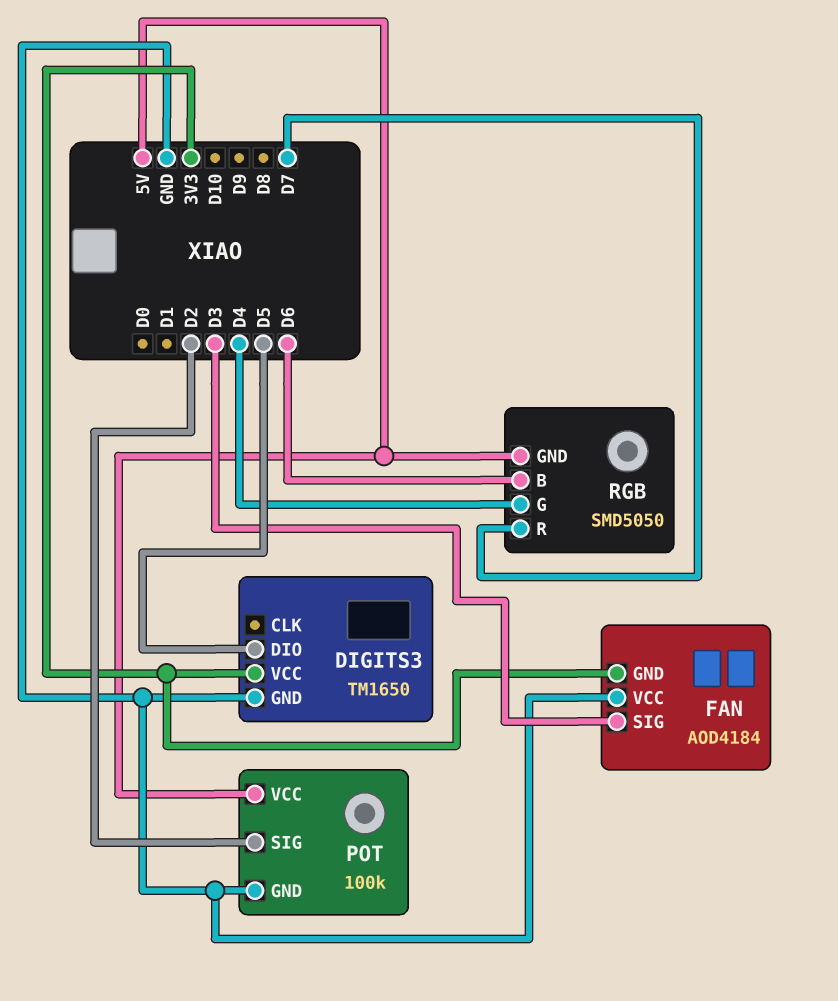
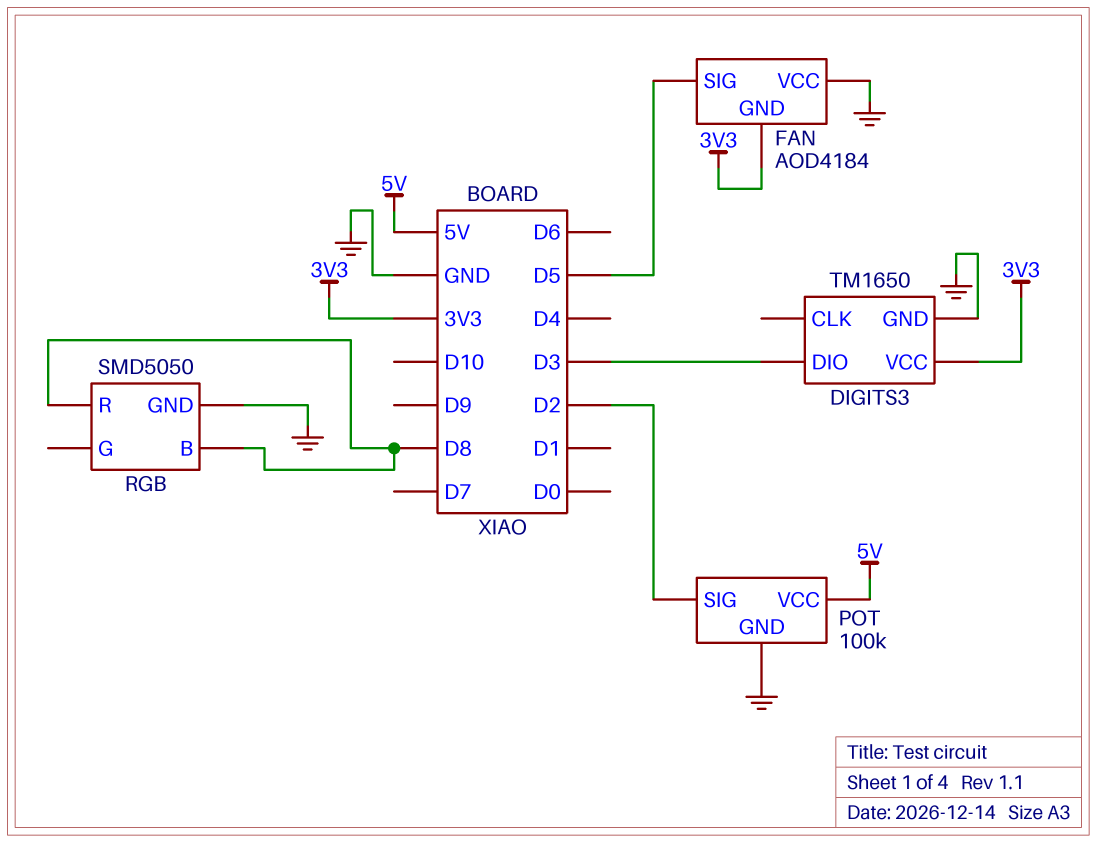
DIGITS3 pin DIO: D5 -> D3
FAN pin SIG: D3 -> D5
RGB pin B: D6 -> D8
RGB pin G: D4 -> none
RGB pin GND: 5V -> GND
RGB pin R: D7 -> D8

